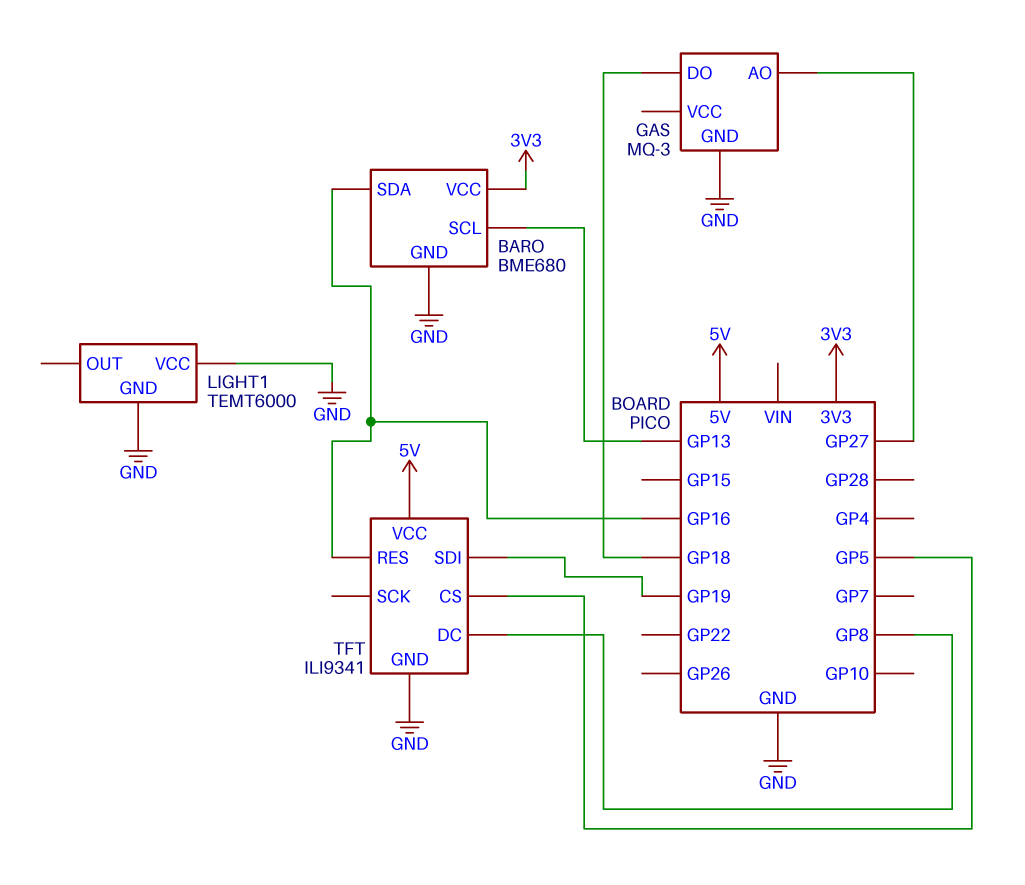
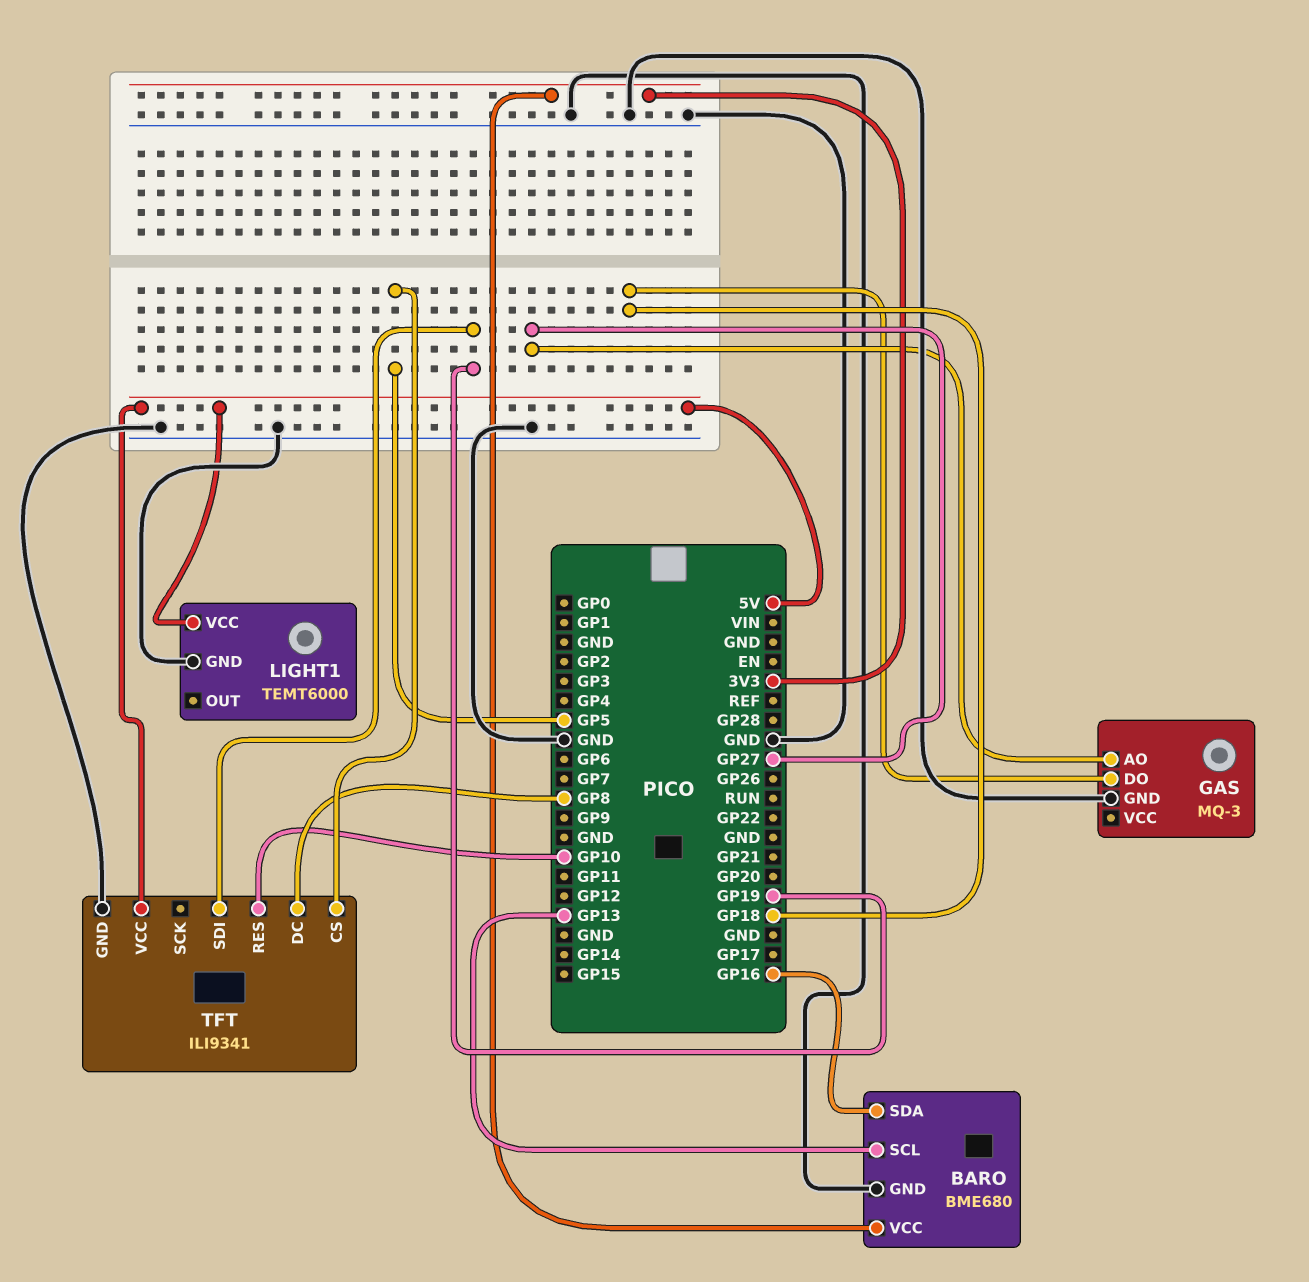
LIGHT1 pin VCC: GND -> 5V
TFT pin RES: GP16 -> GP10

